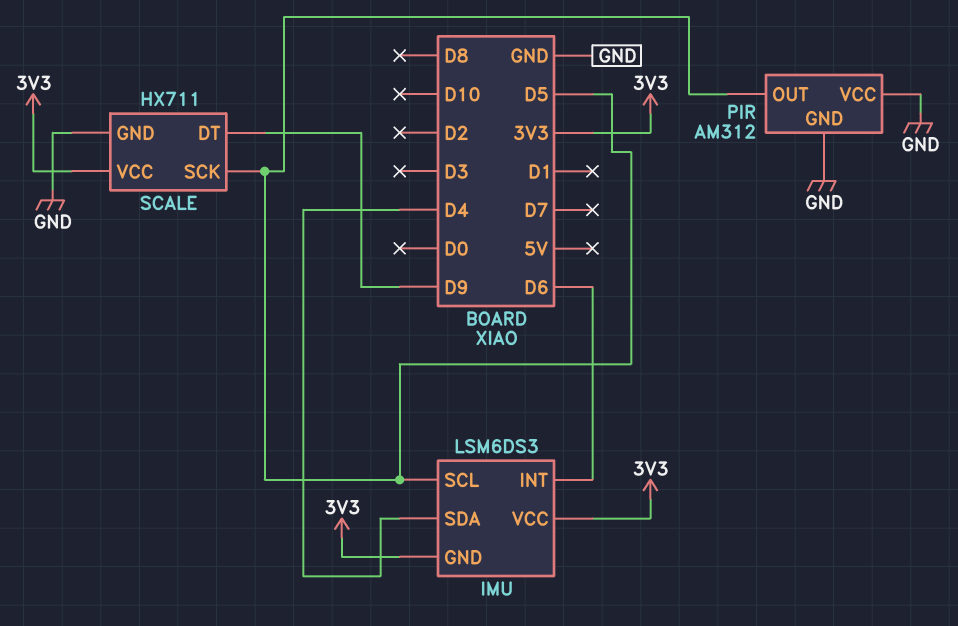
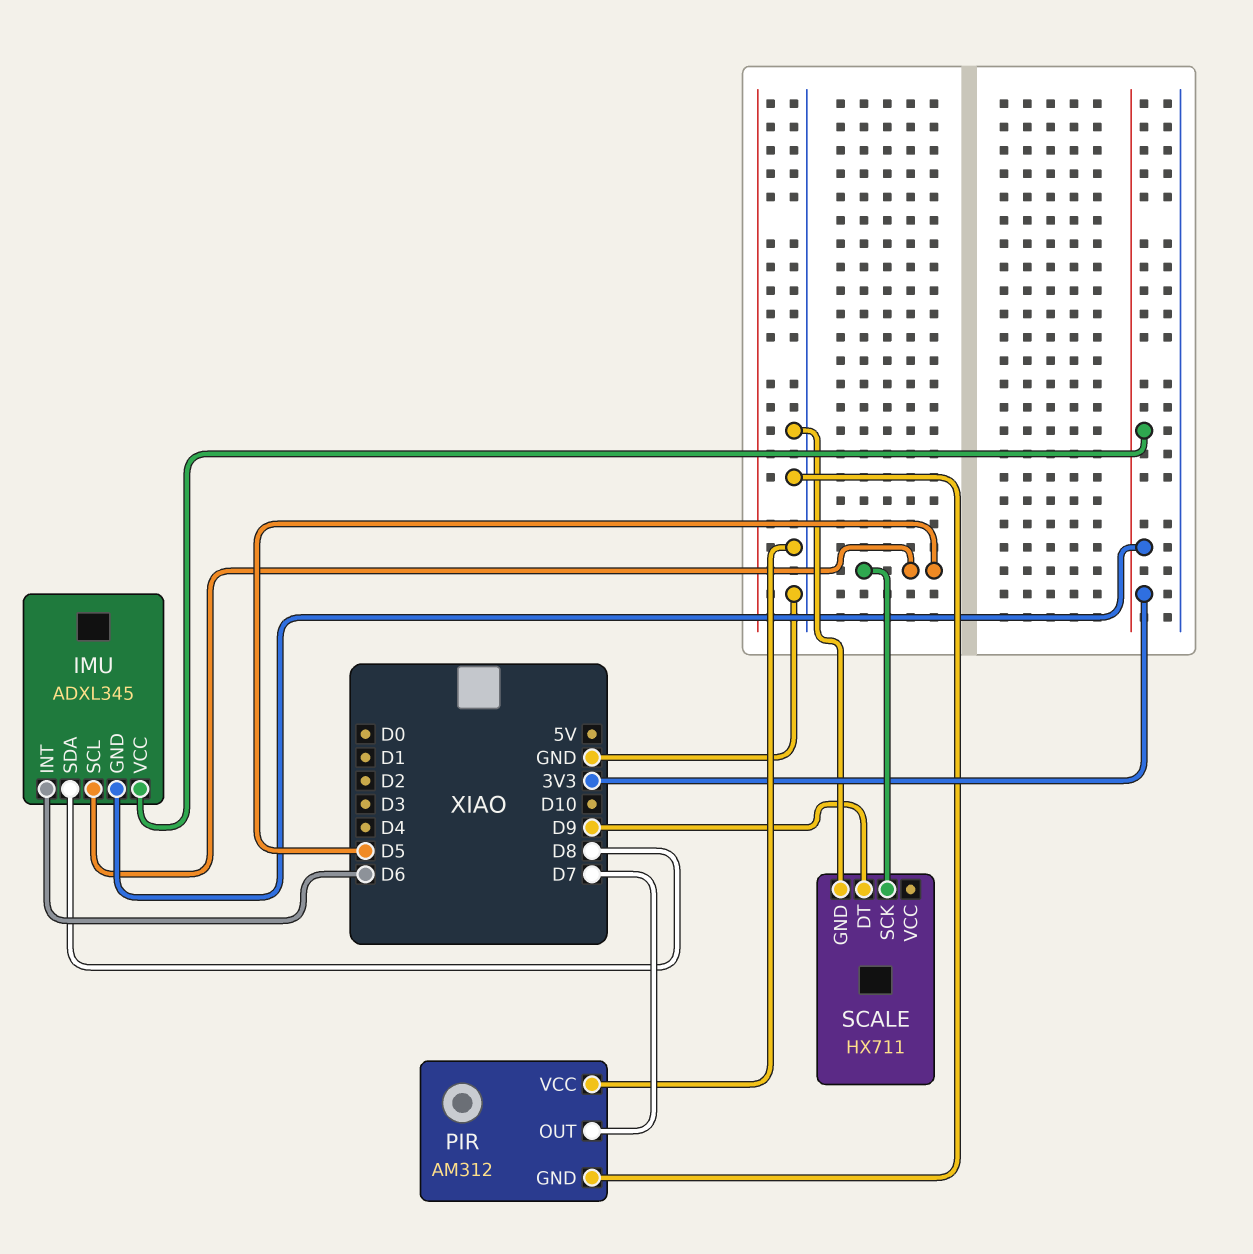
IMU: LSM6DS3 -> ADXL345
IMU pin SDA: D4 -> D8
PIR pin OUT: D5 -> D7
SCALE pin VCC: 3V3 -> none

